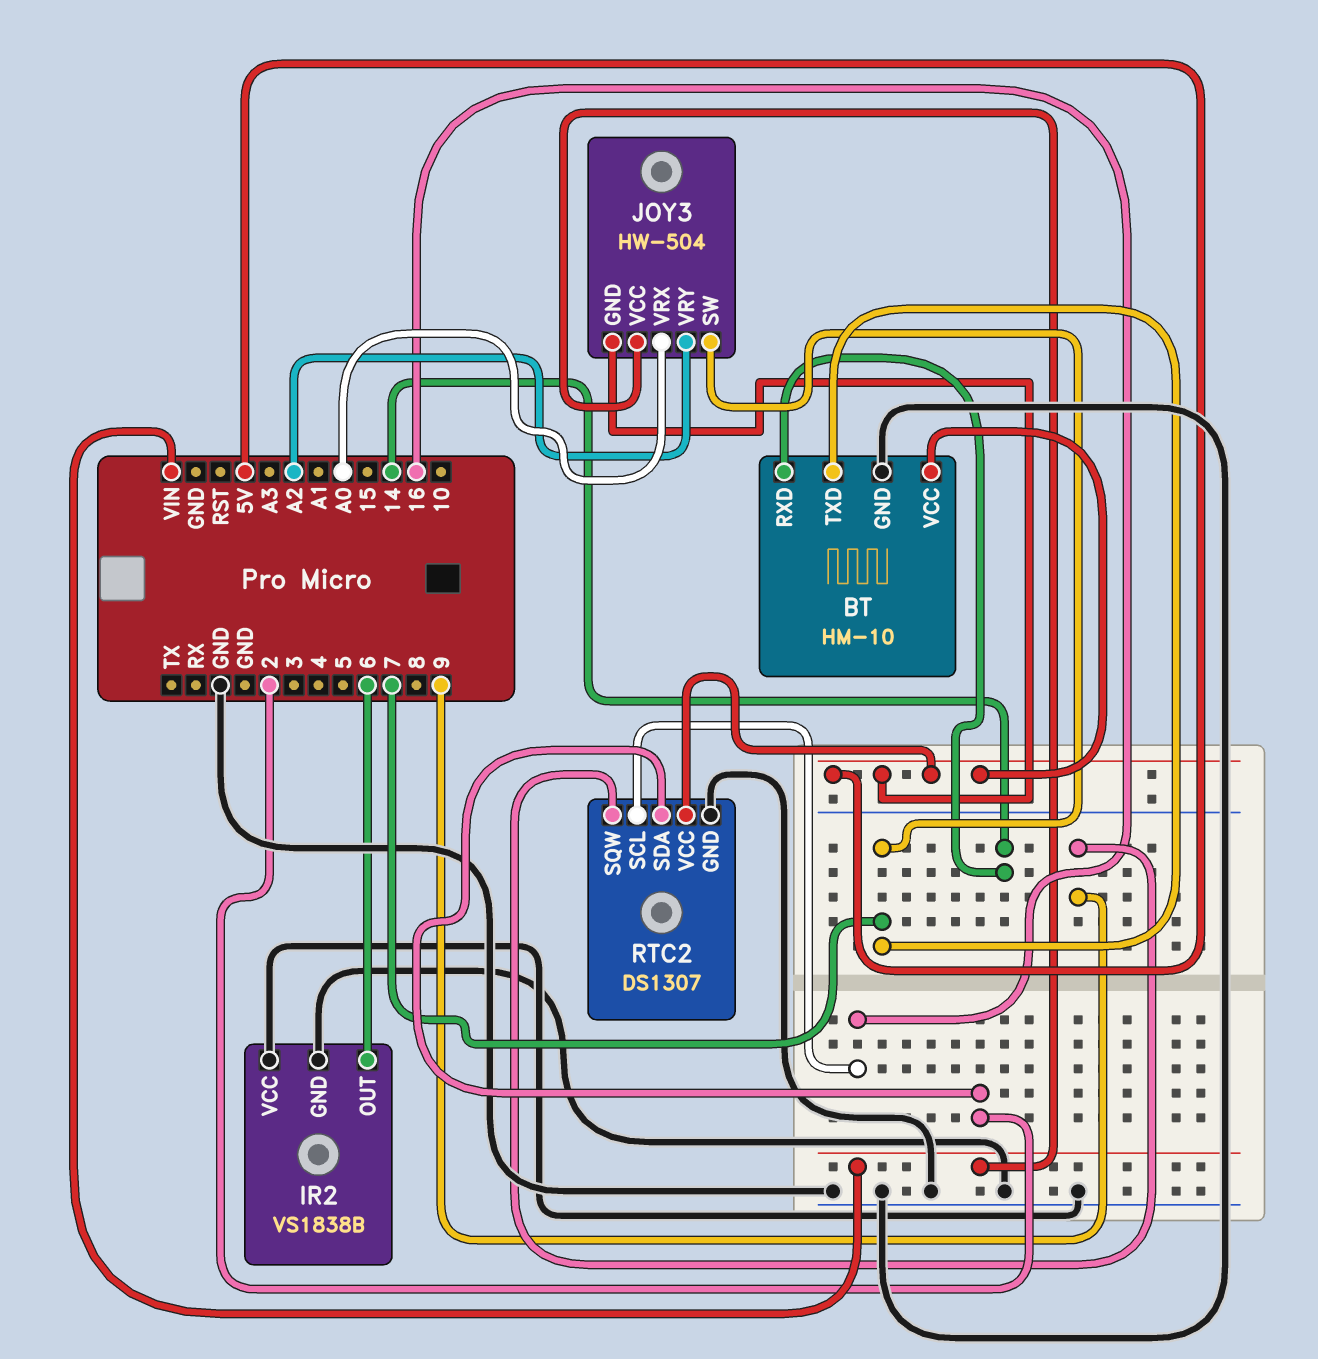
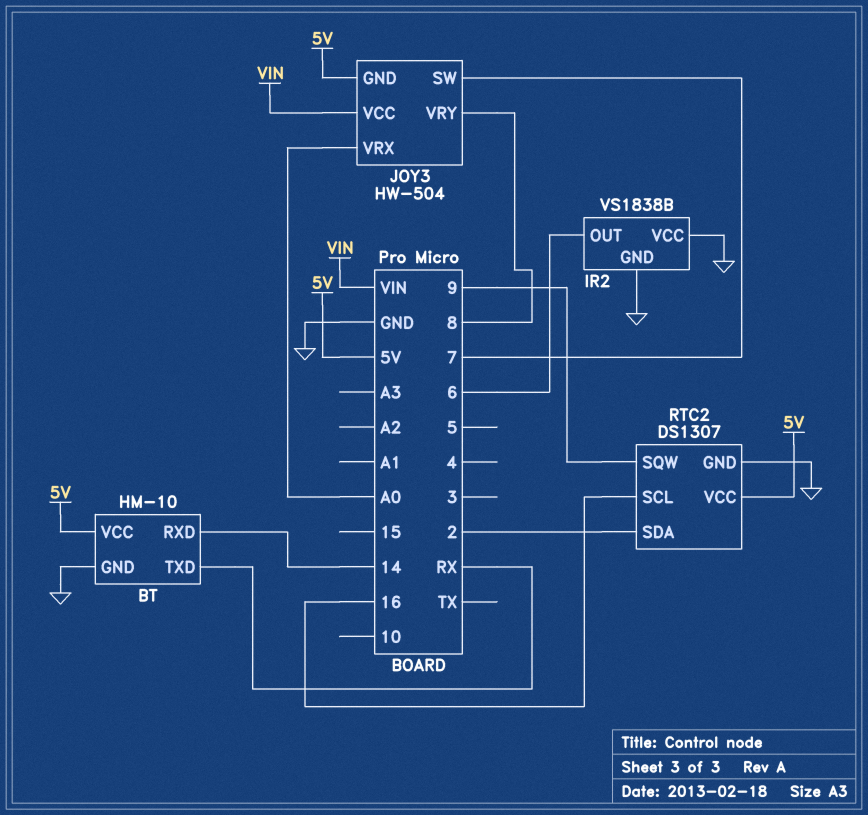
BT pin TXD: 7 -> RX
JOY3 pin VRY: A2 -> 8

